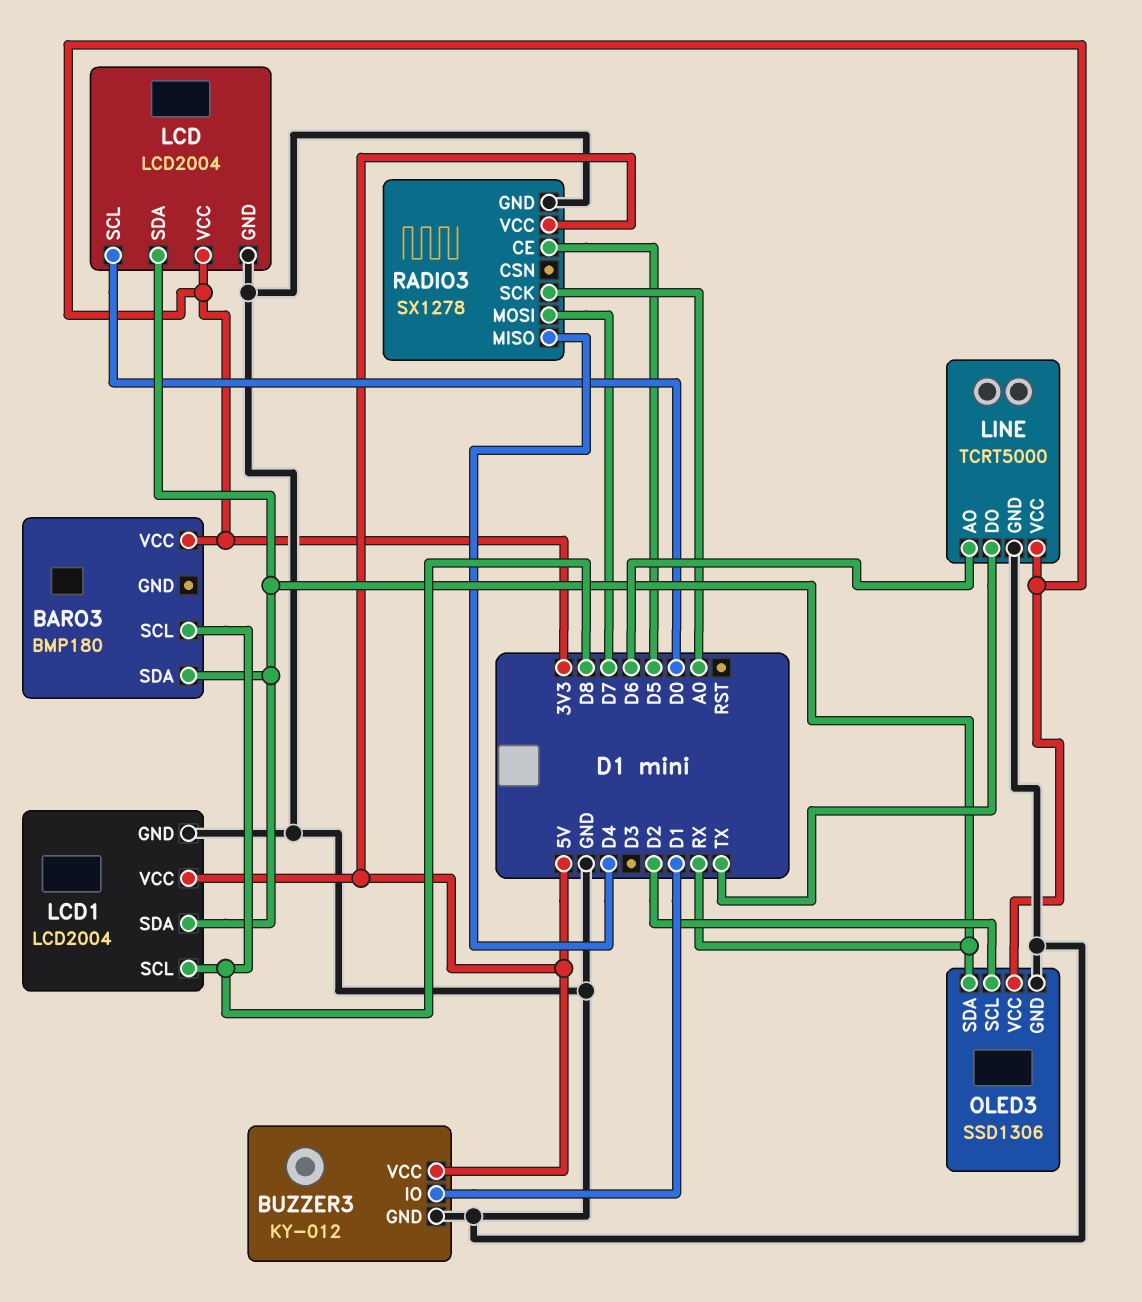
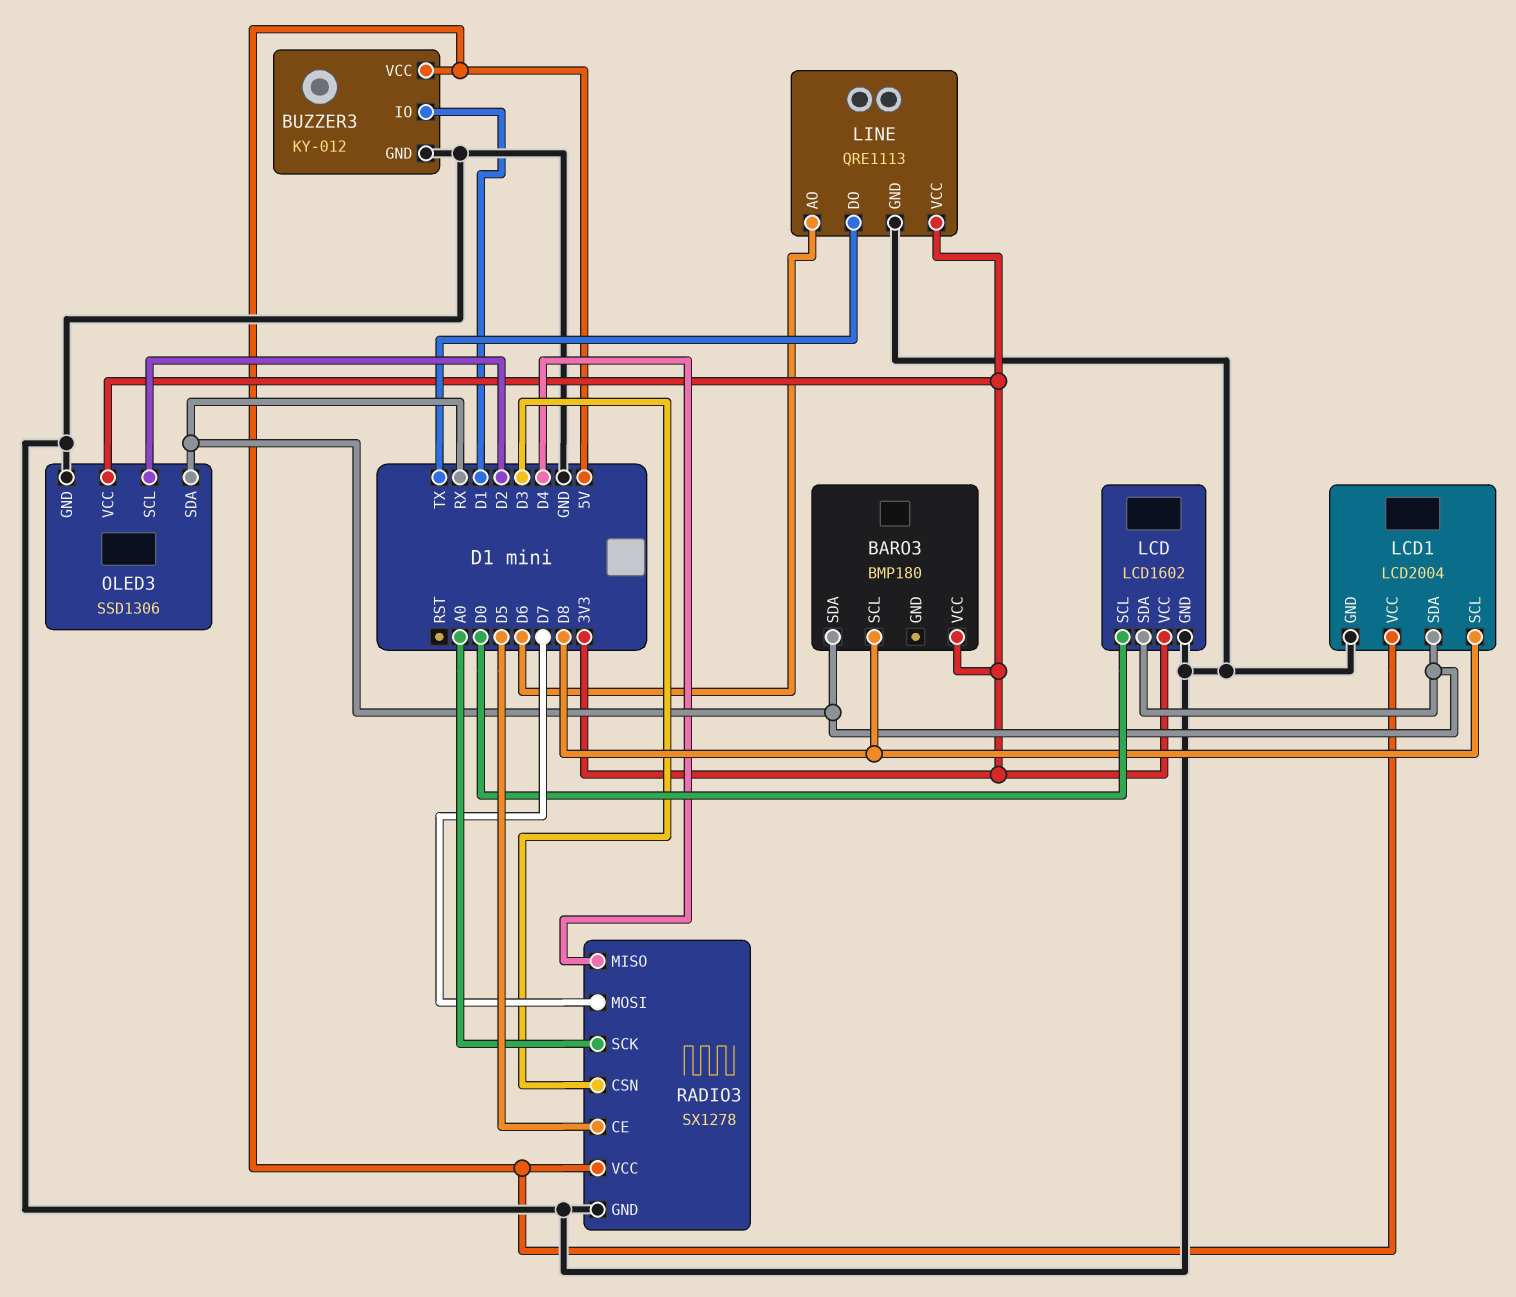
LCD: LCD2004 -> LCD1602
LINE: TCRT5000 -> QRE1113
RADIO3 pin CSN: none -> D3

